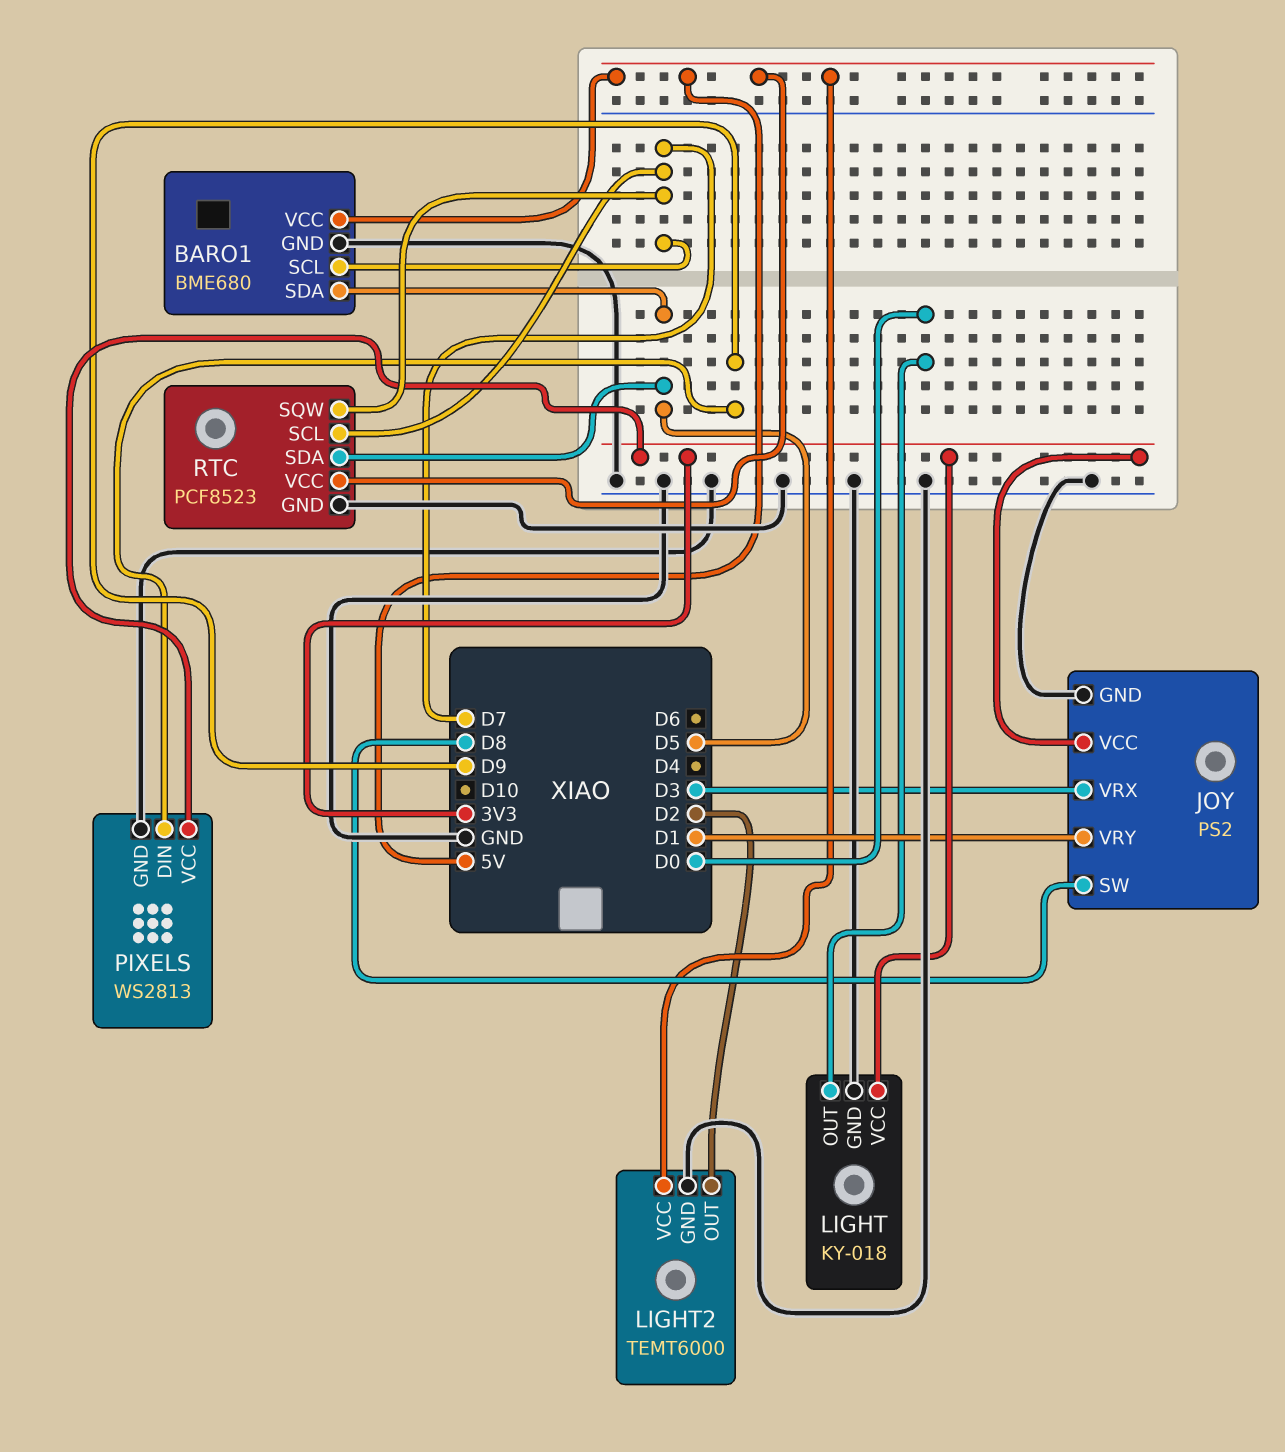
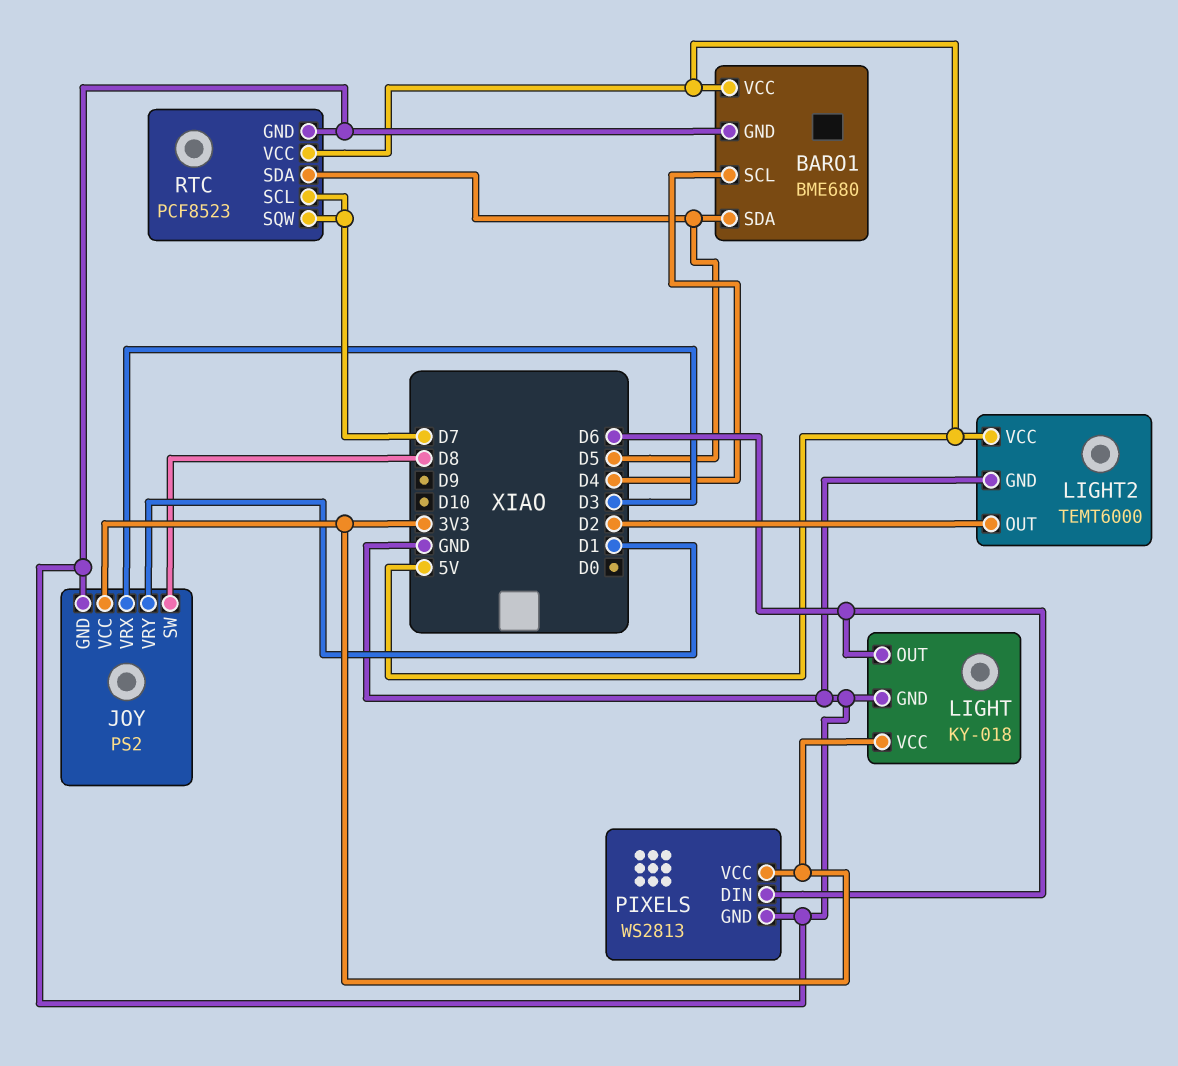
BARO1 pin SCL: D7 -> D4
LIGHT pin OUT: D0 -> D6
PIXELS pin DIN: D9 -> D6

